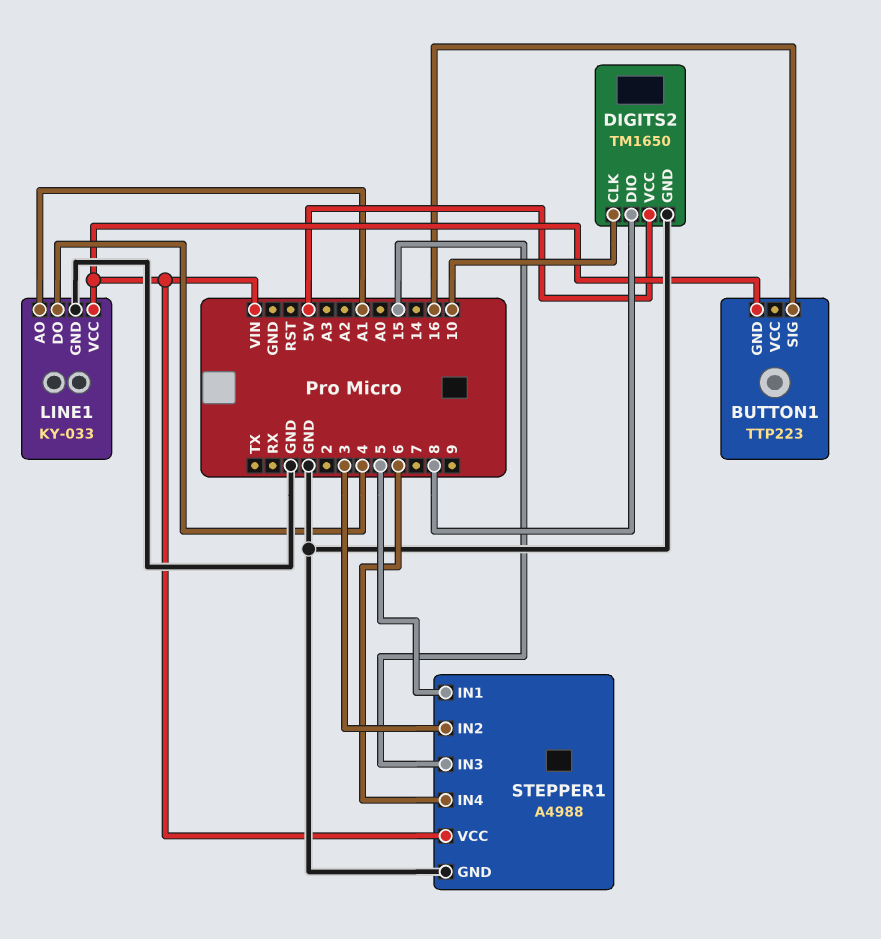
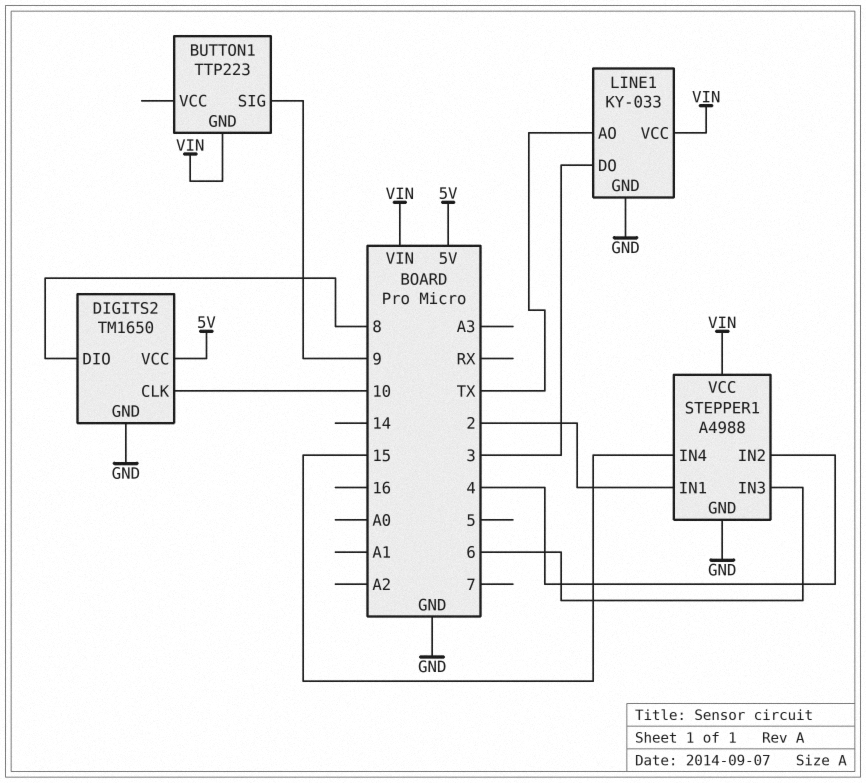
BUTTON1 pin SIG: 16 -> 9
LINE1 pin AO: A1 -> TX
LINE1 pin DO: 4 -> 3
STEPPER1 pin IN1: 5 -> 2
STEPPER1 pin IN2: 3 -> 4
STEPPER1 pin IN3: 15 -> 6
STEPPER1 pin IN4: 6 -> 15

